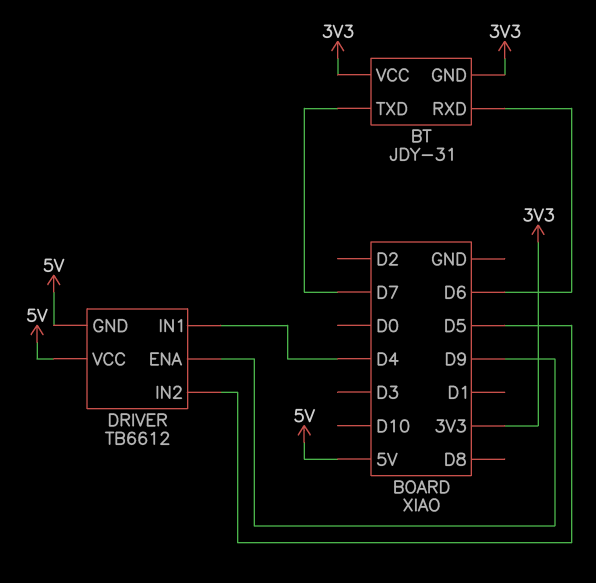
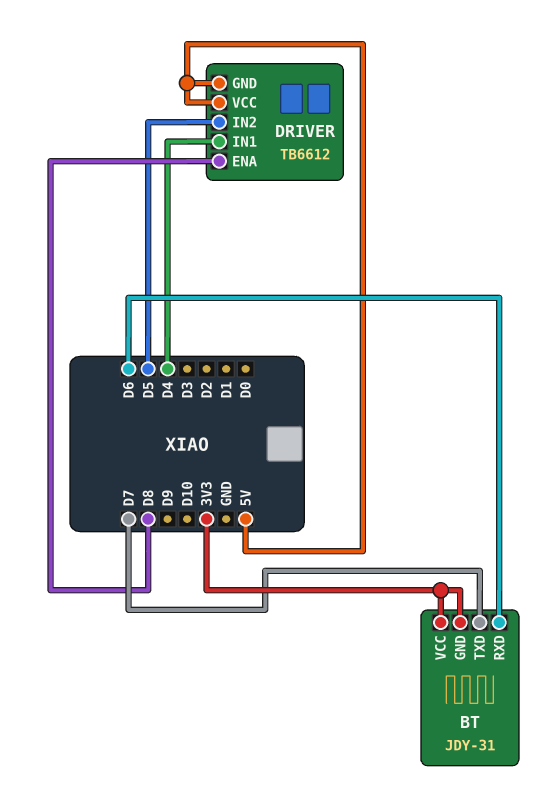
DRIVER pin ENA: D9 -> D8

